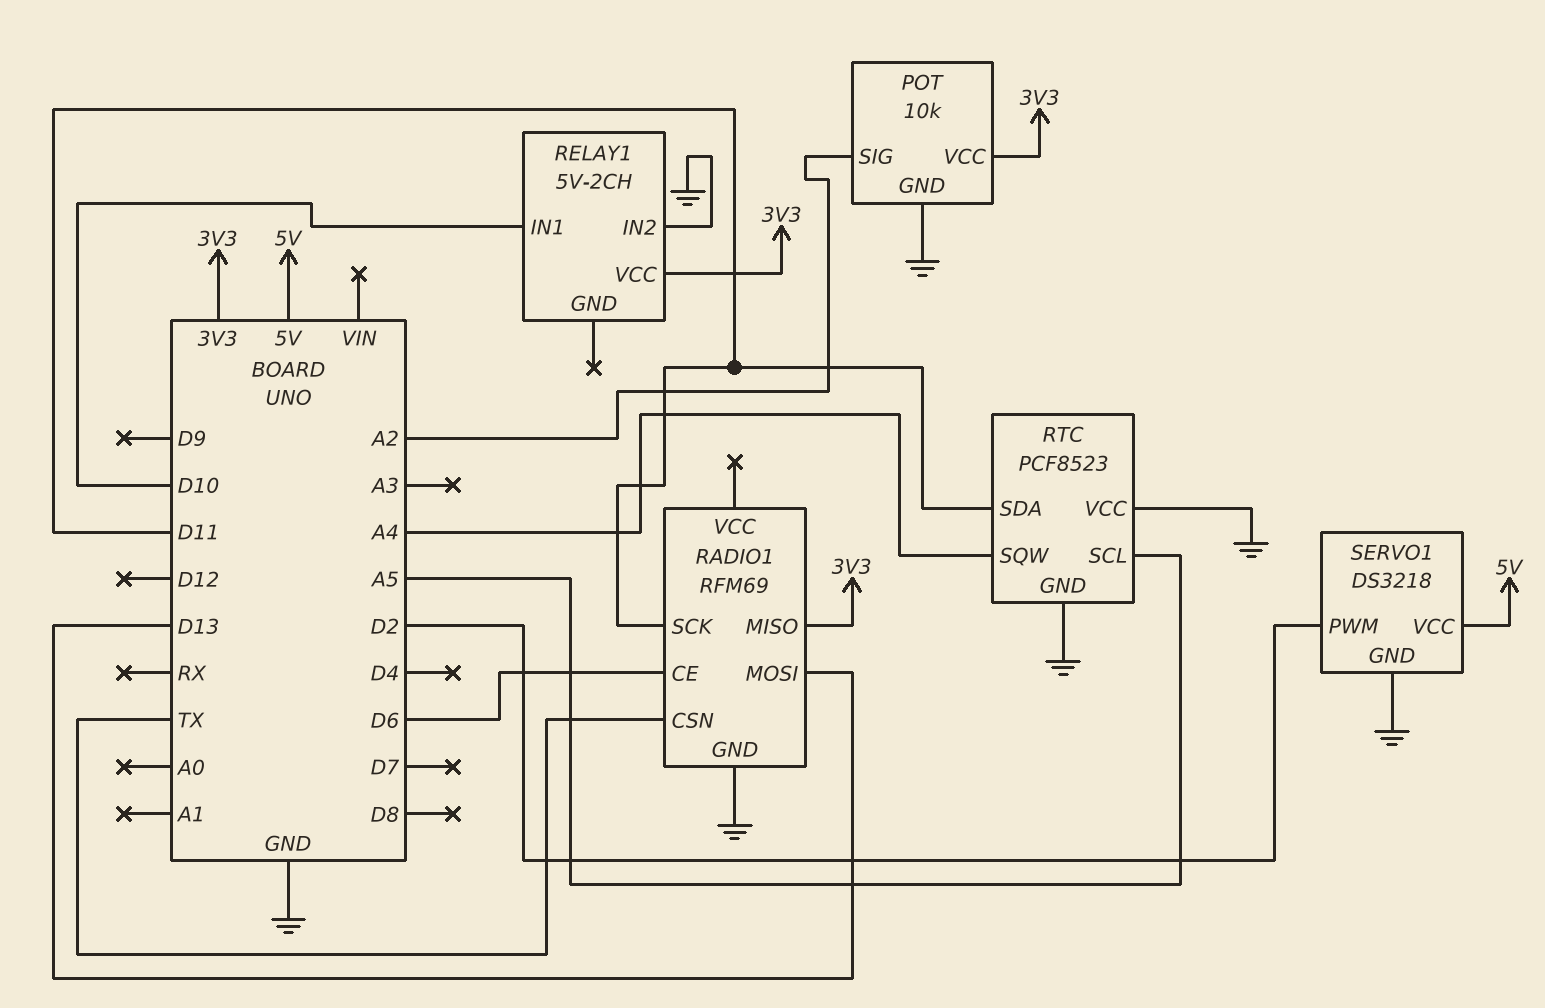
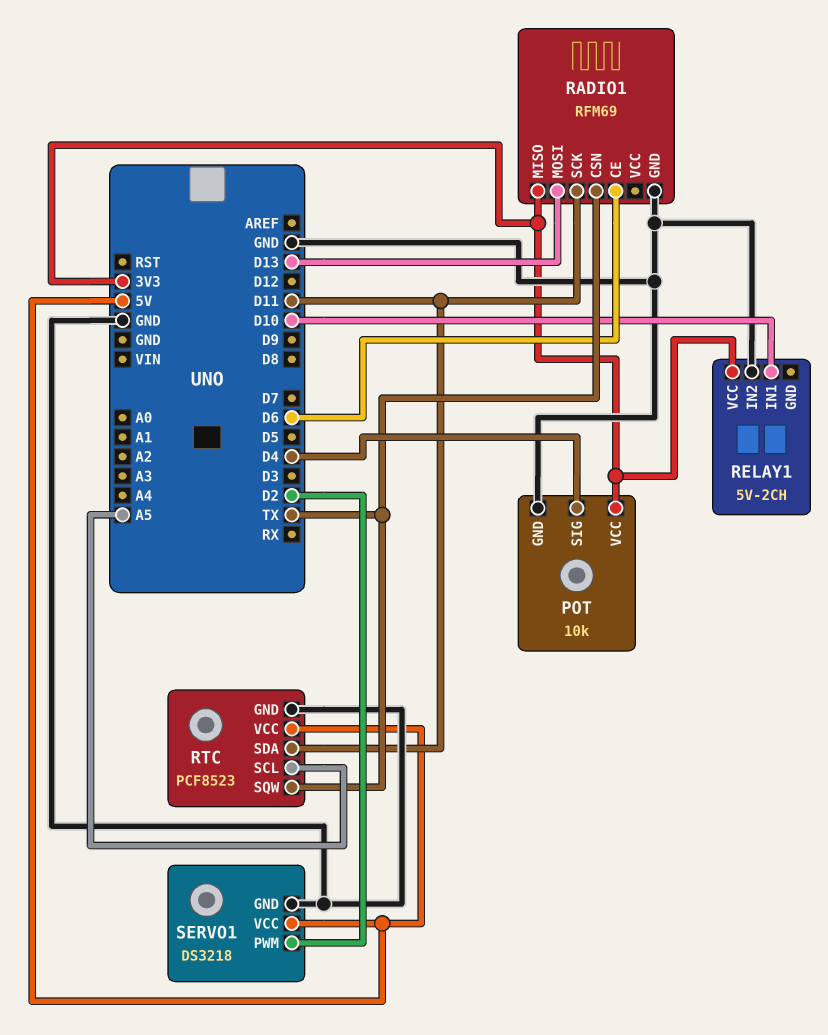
POT pin SIG: A2 -> D4
RTC pin SQW: A4 -> TX
RTC pin VCC: GND -> 5V

